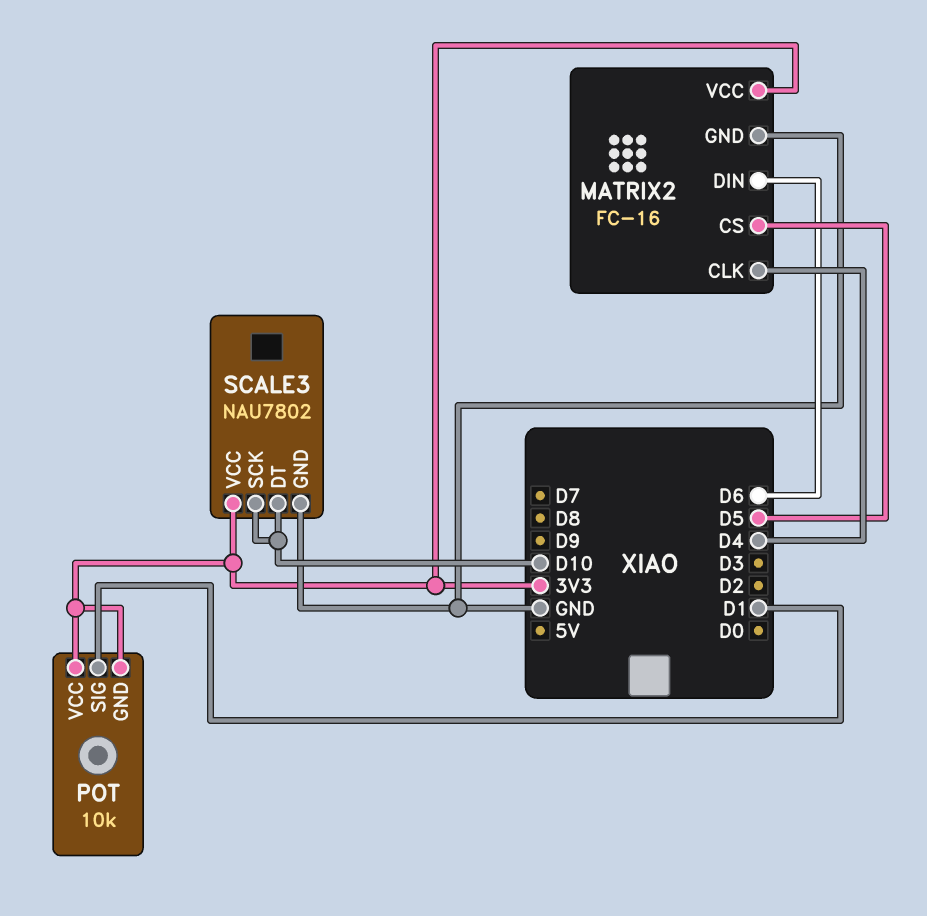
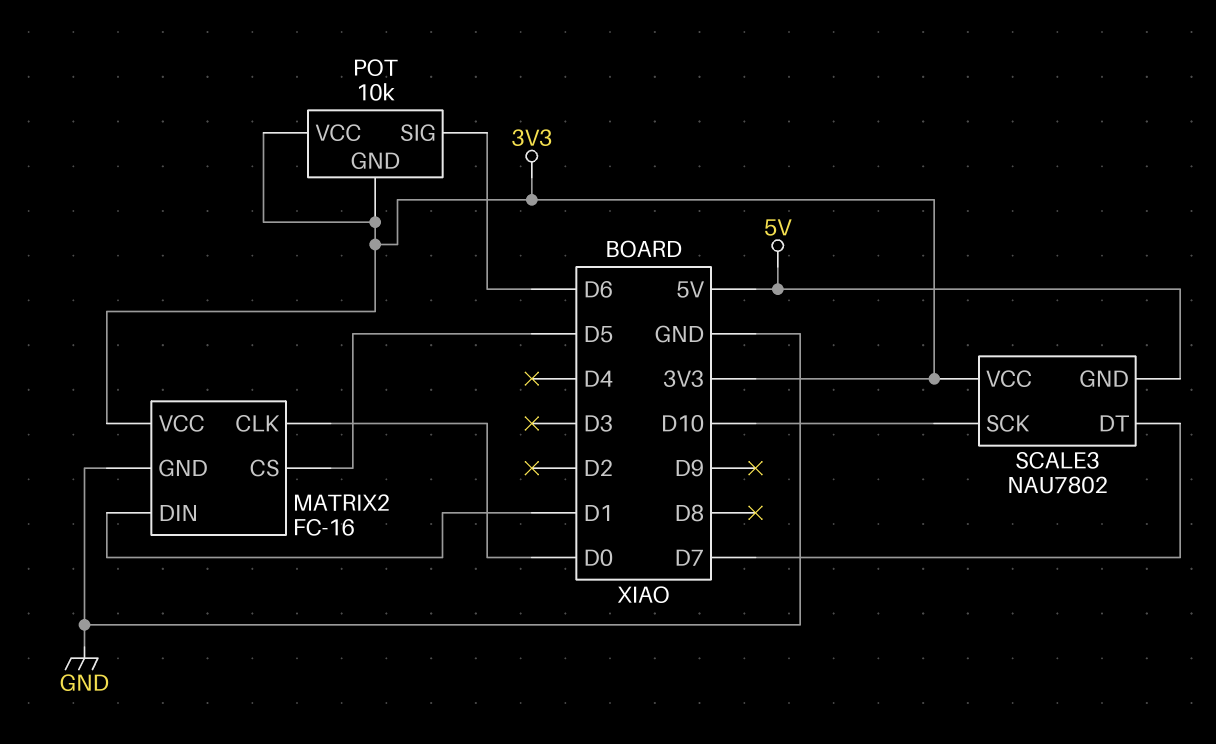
MATRIX2 pin CLK: D4 -> D0
MATRIX2 pin DIN: D6 -> D1
POT pin SIG: D1 -> D6
SCALE3 pin DT: D10 -> D7
SCALE3 pin GND: GND -> 5V

